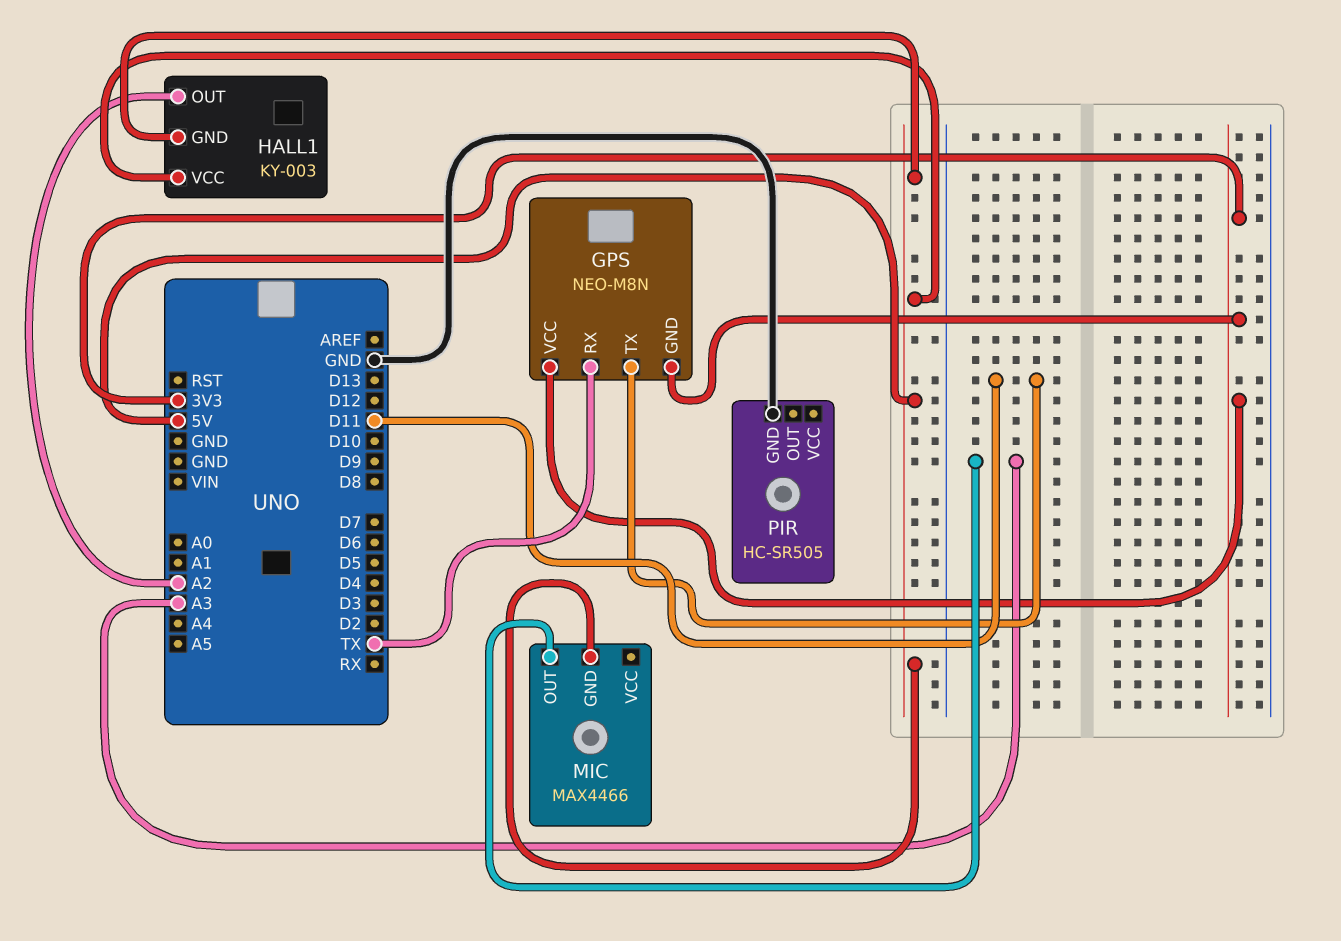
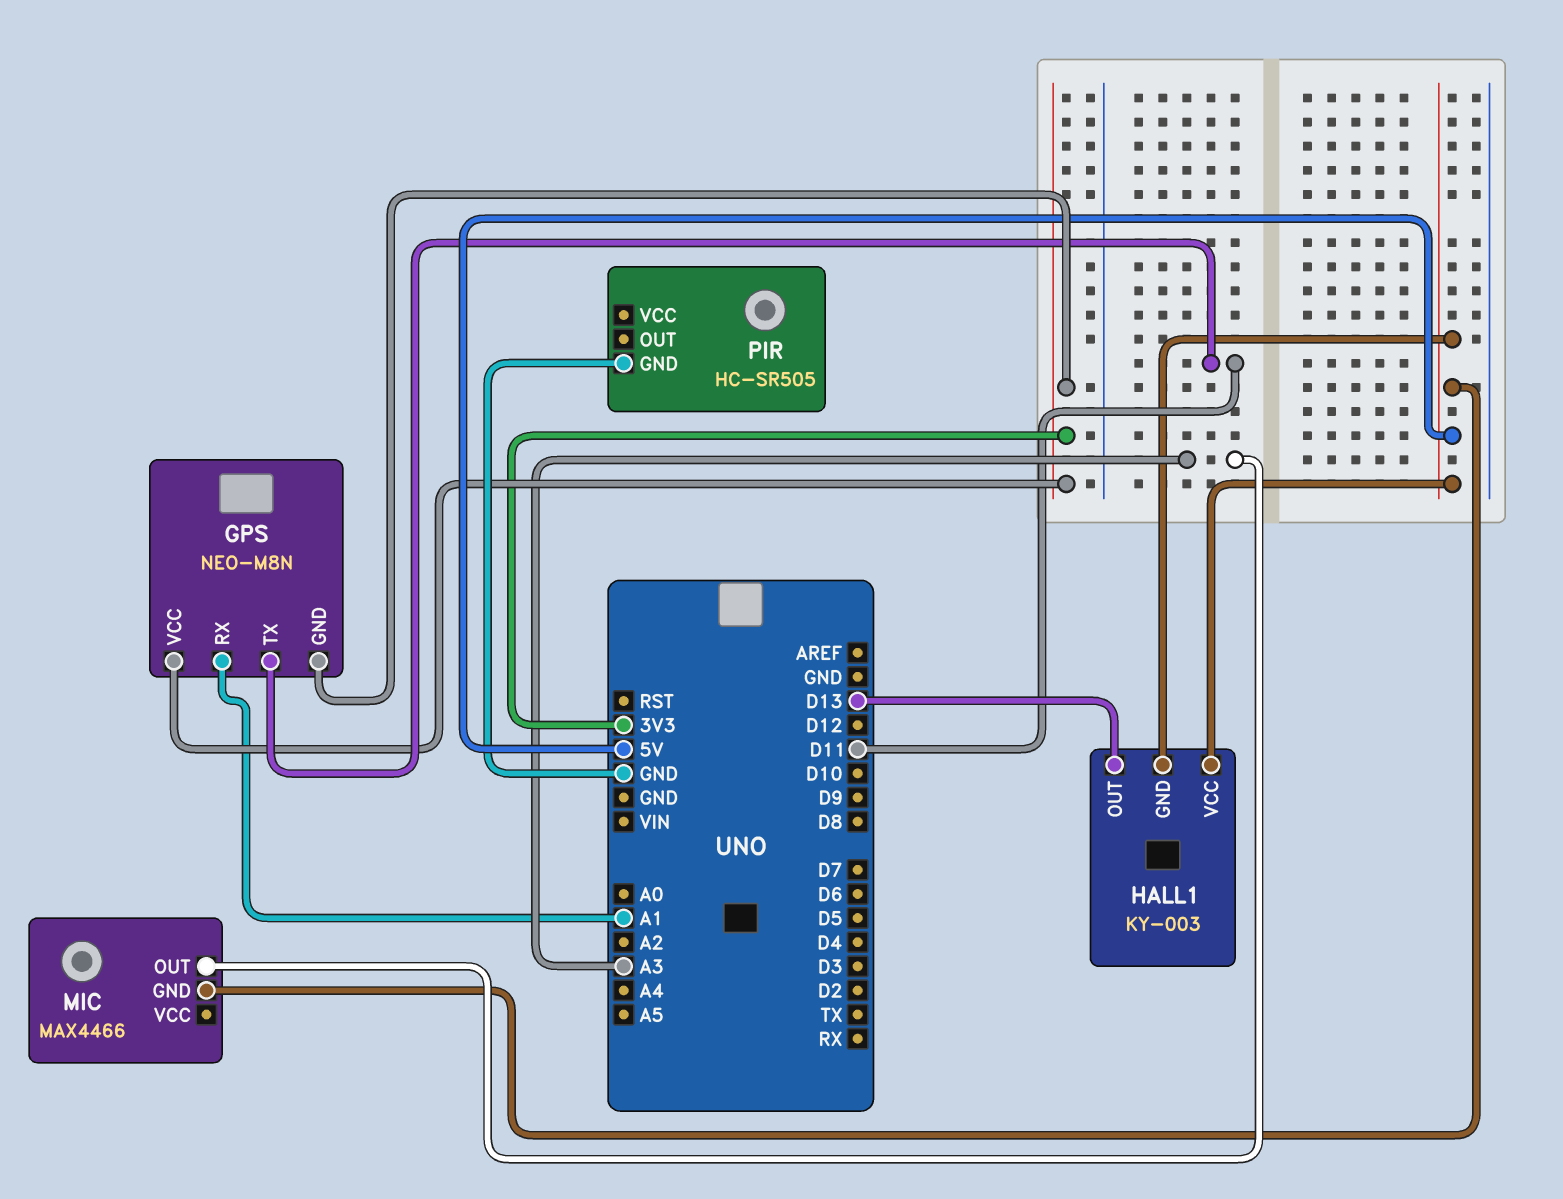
GPS pin RX: TX -> A1
HALL1 pin OUT: A2 -> D13

